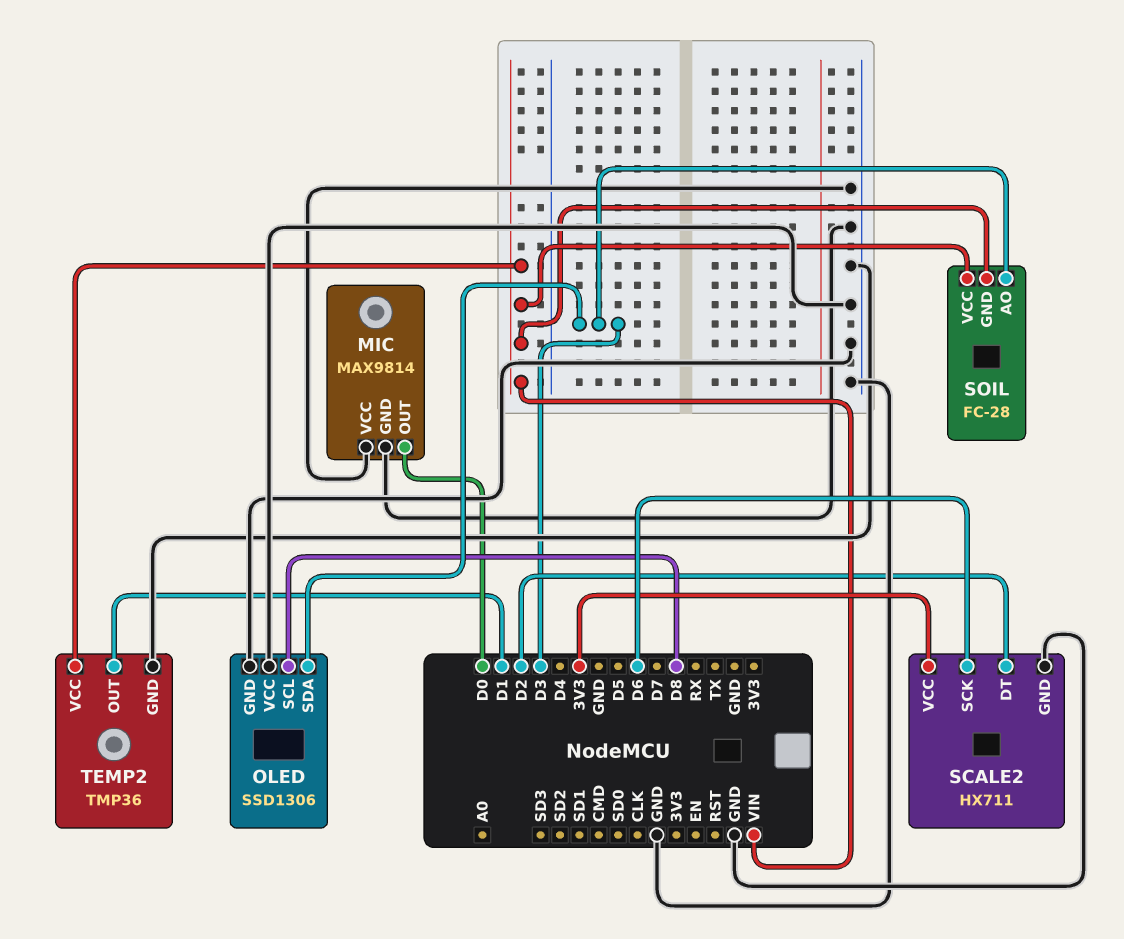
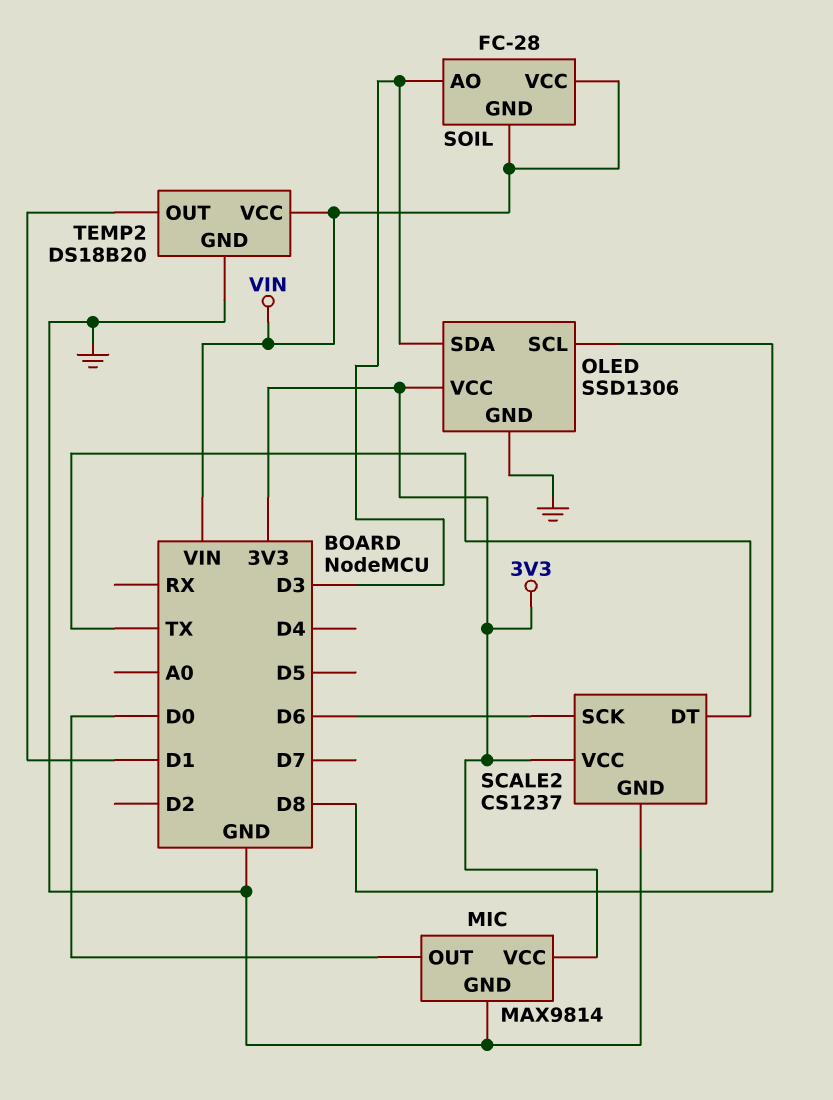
MIC pin VCC: GND -> 3V3
OLED pin VCC: GND -> 3V3
SCALE2: HX711 -> CS1237
SCALE2 pin DT: D2 -> TX
TEMP2: TMP36 -> DS18B20

